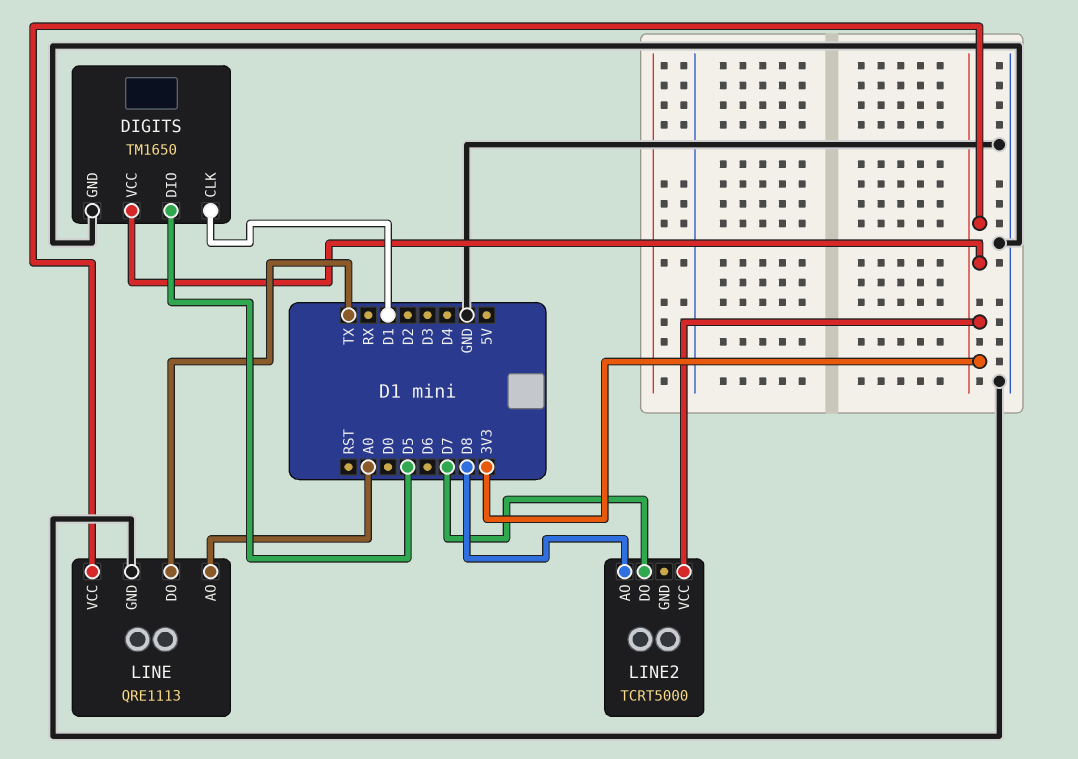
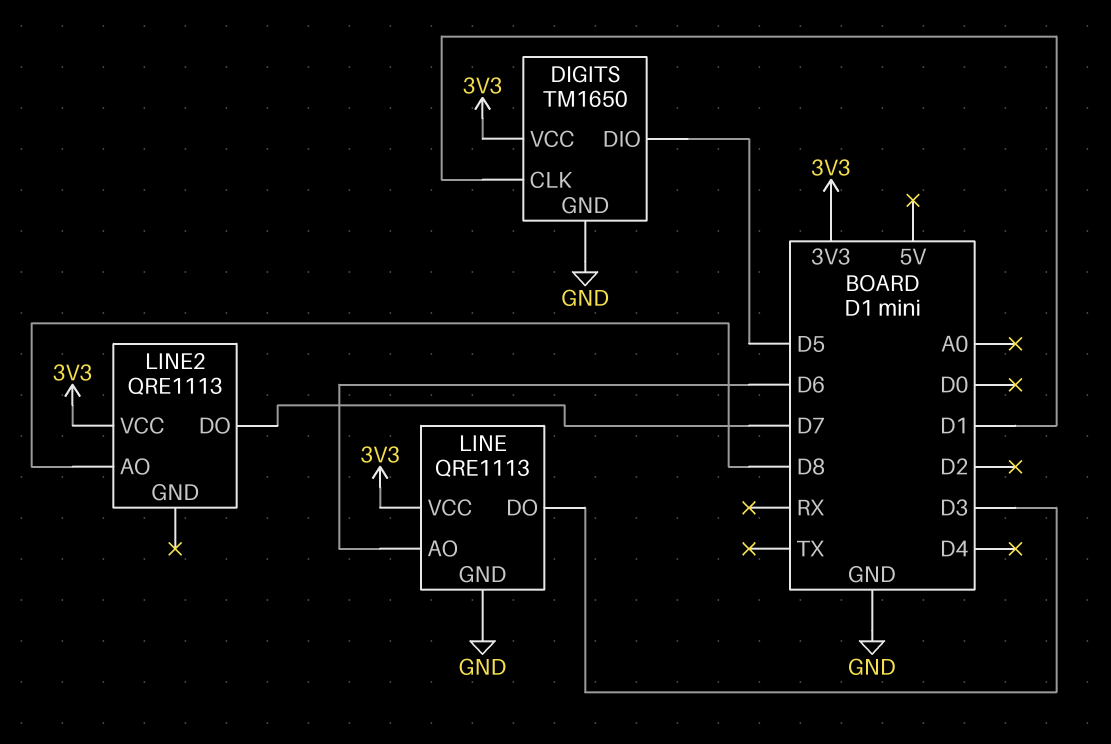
LINE pin AO: A0 -> D6
LINE pin DO: TX -> D3
LINE2: TCRT5000 -> QRE1113

